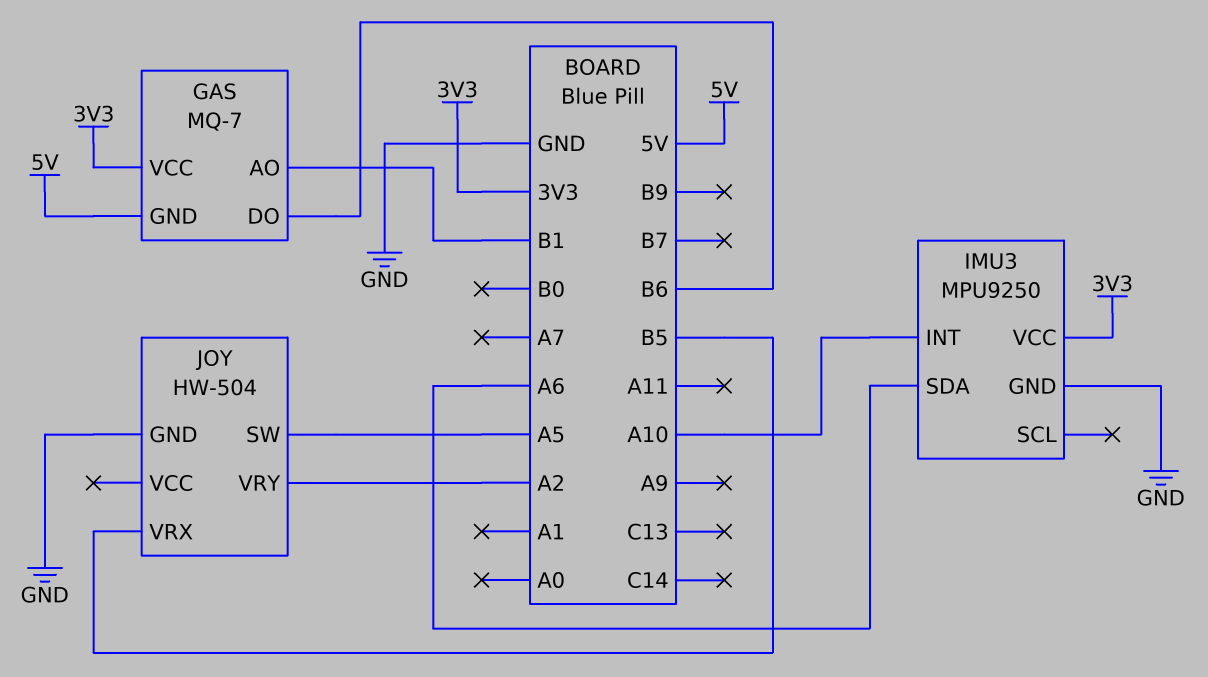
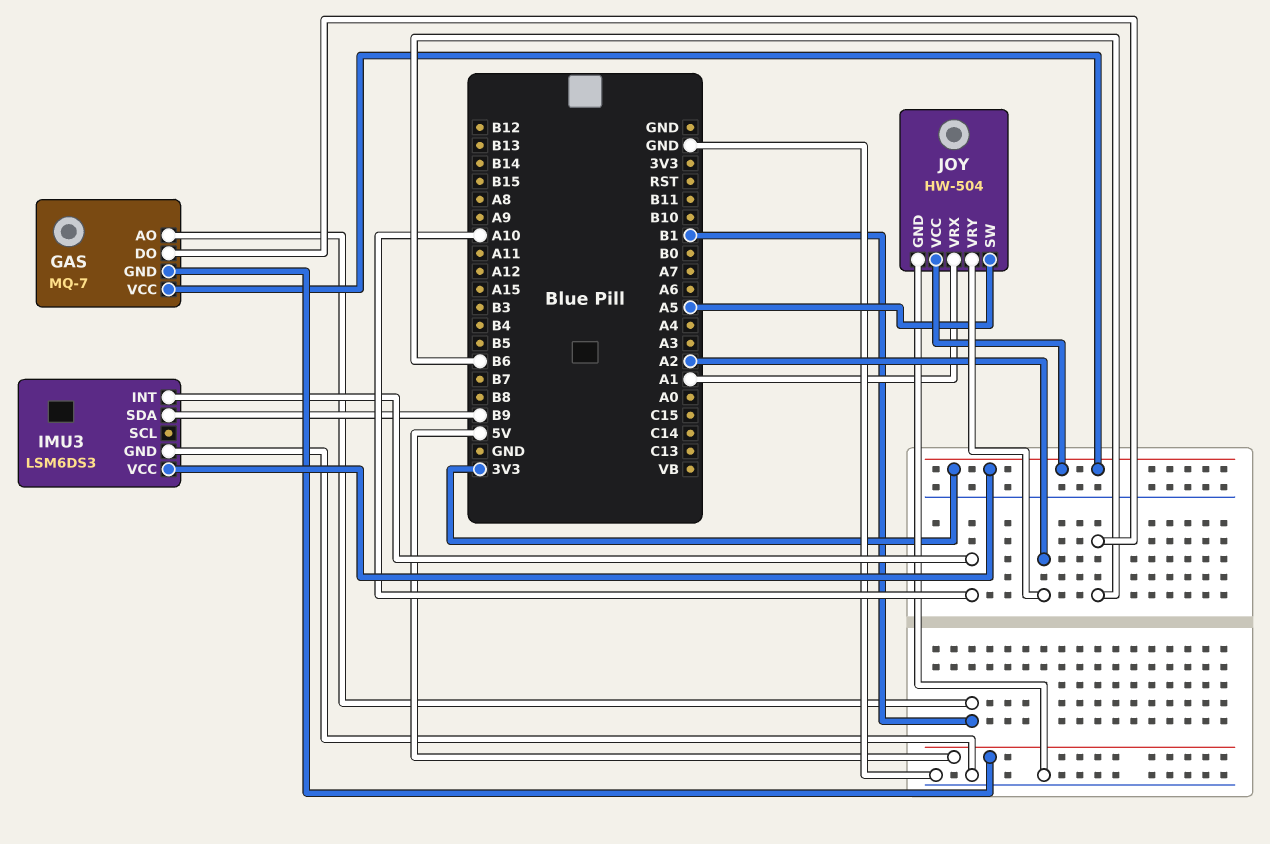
IMU3: MPU9250 -> LSM6DS3
IMU3 pin SDA: A6 -> B9
JOY pin VCC: none -> 3V3
JOY pin VRX: B5 -> A1

